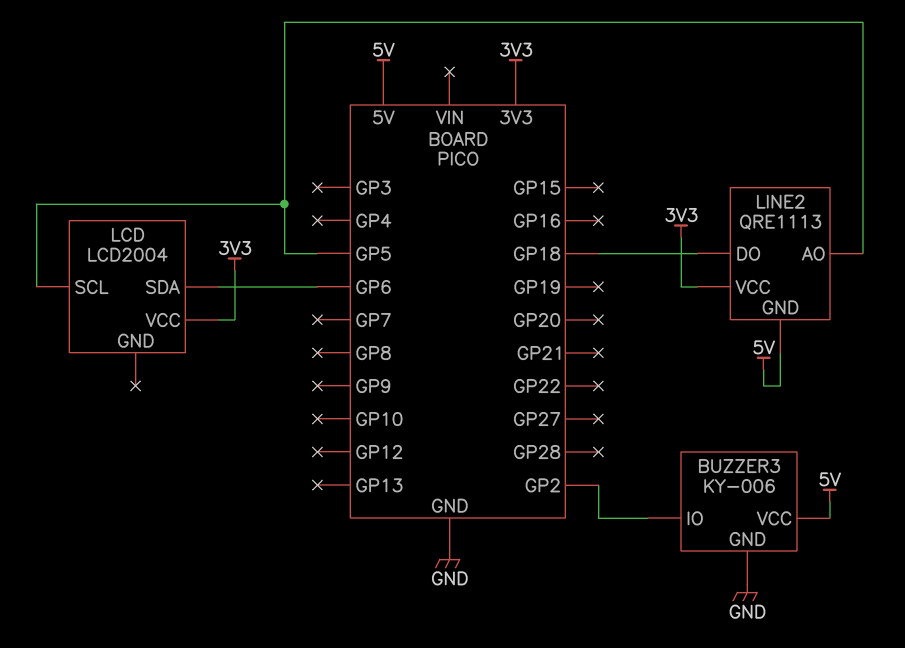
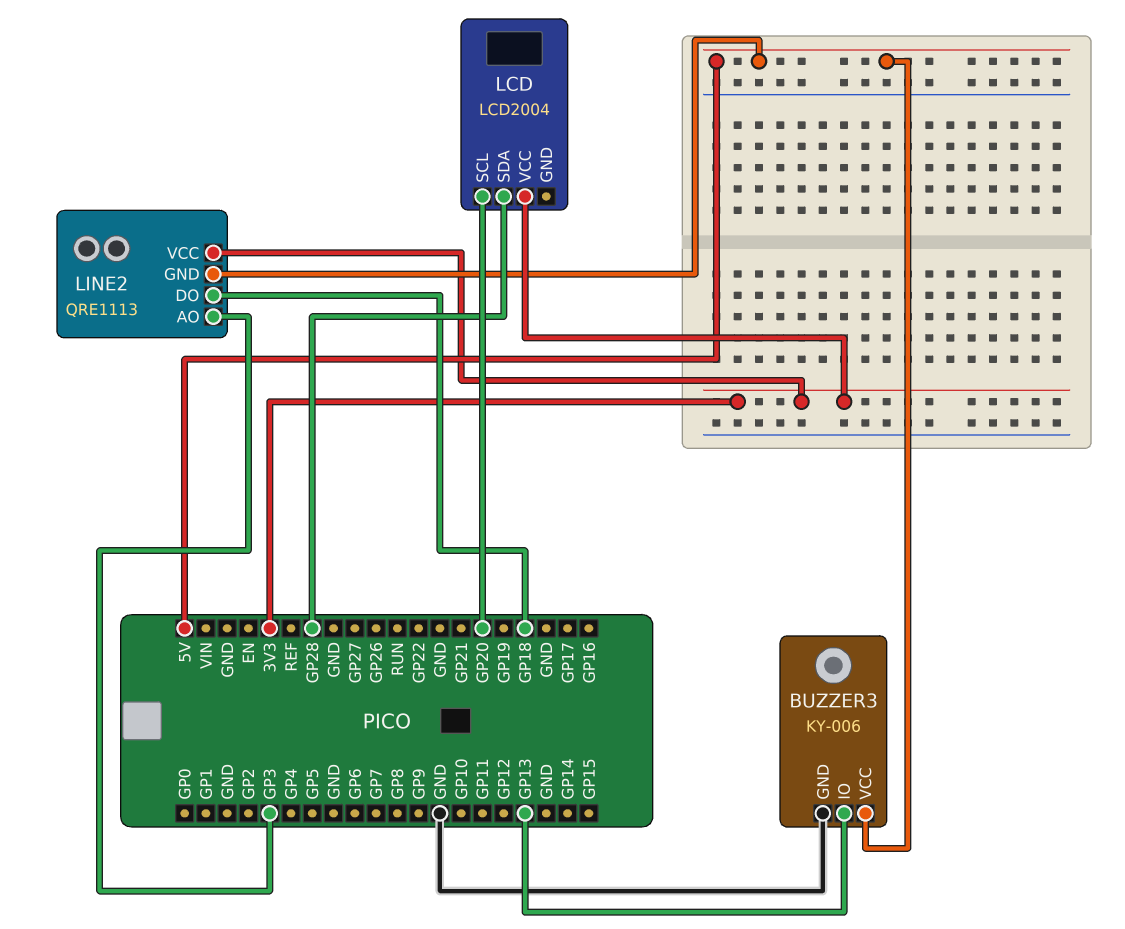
BUZZER3 pin IO: GP2 -> GP13
LCD pin SCL: GP5 -> GP20
LCD pin SDA: GP6 -> GP28
LINE2 pin AO: GP5 -> GP3

